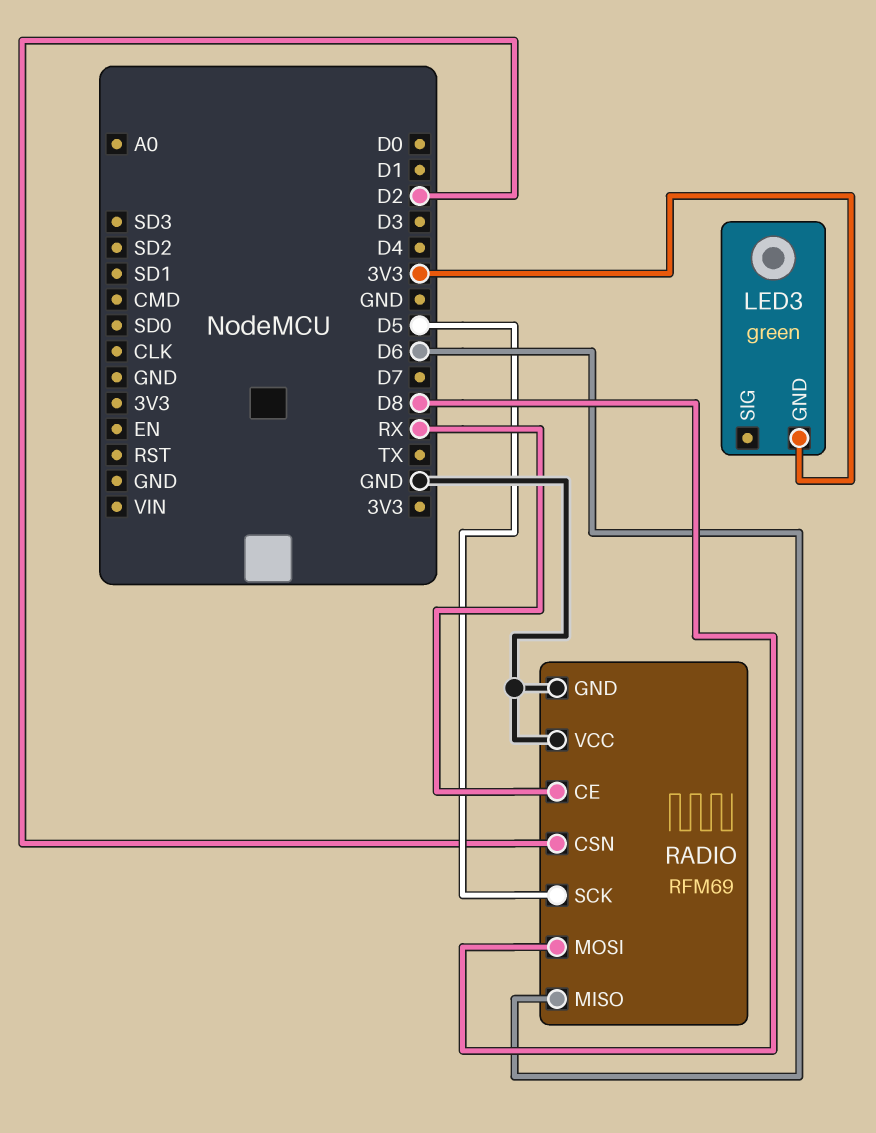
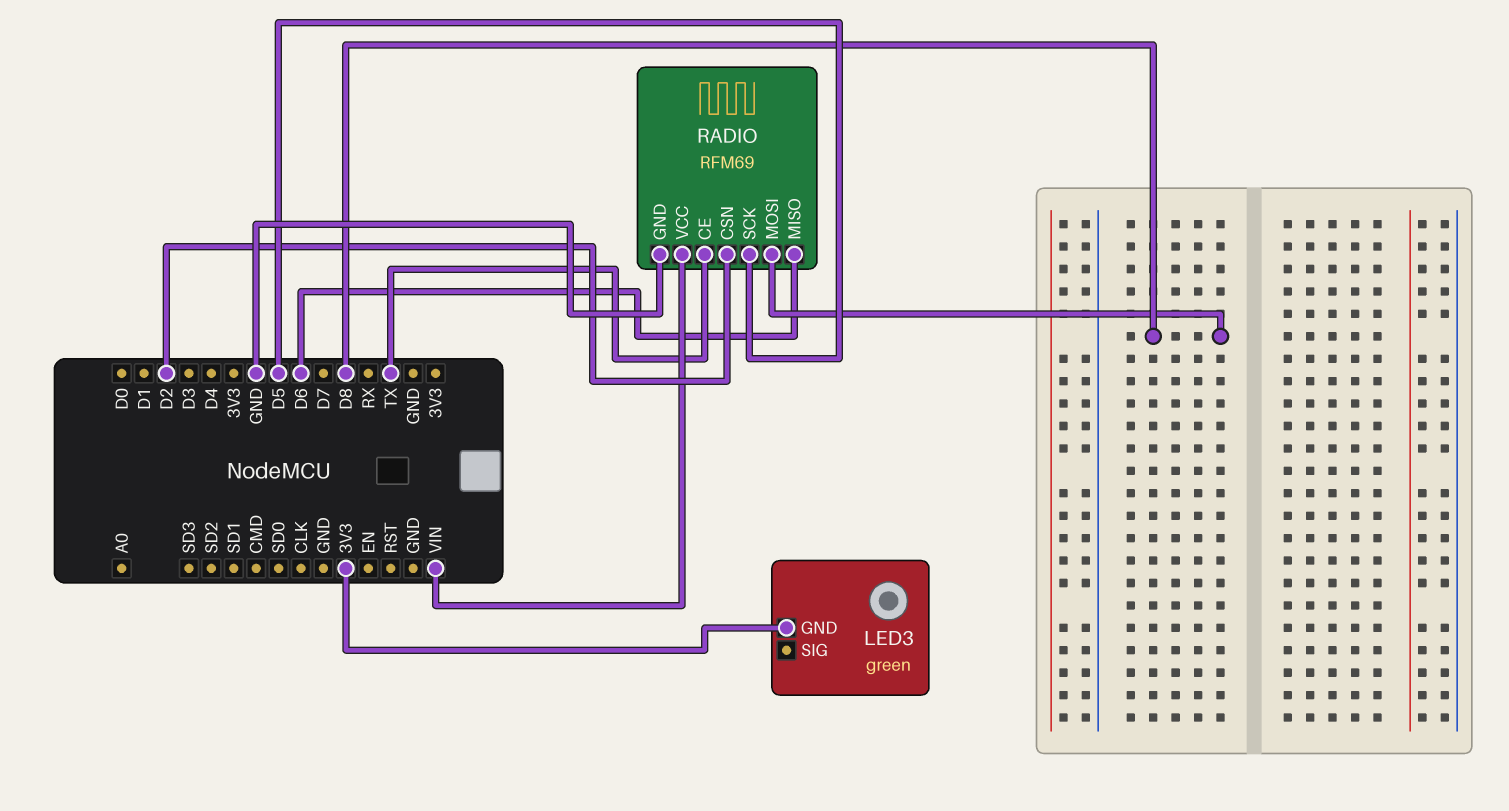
RADIO pin CE: RX -> TX
RADIO pin VCC: GND -> VIN

